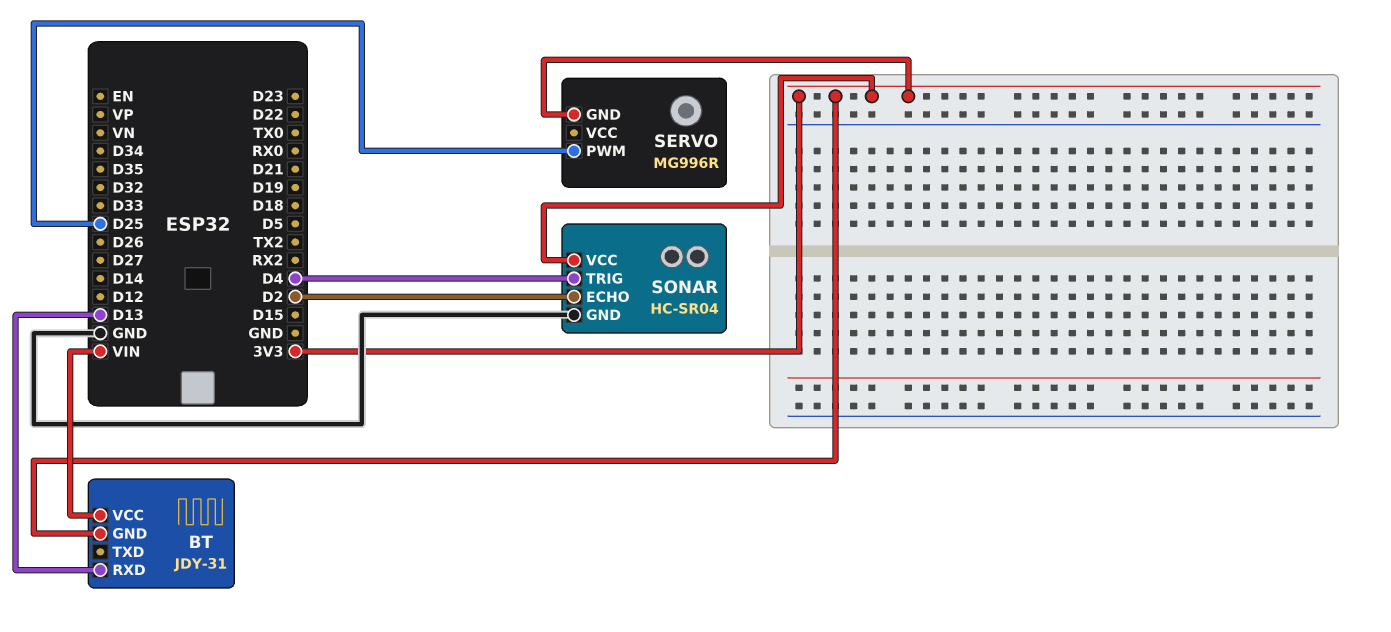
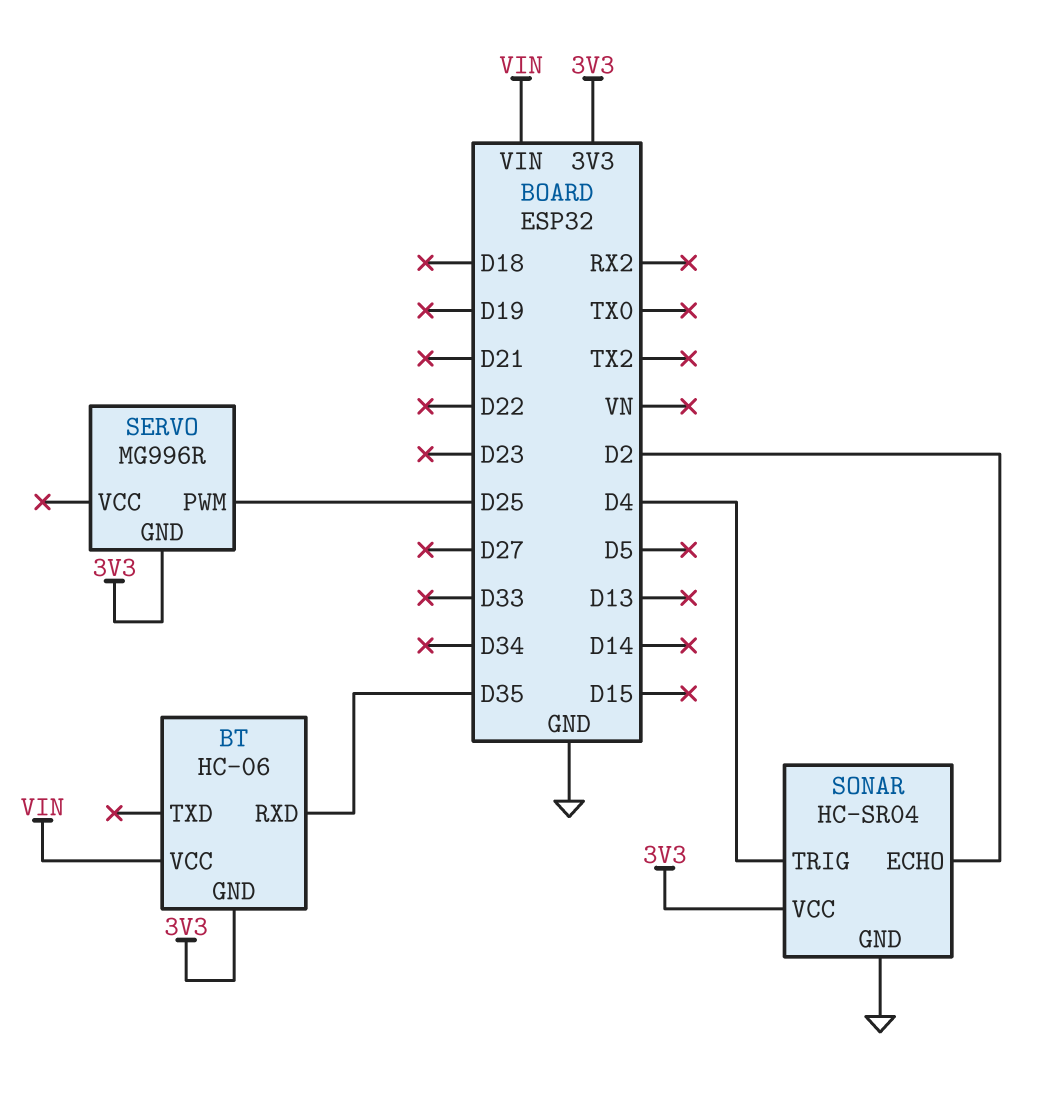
BT: JDY-31 -> HC-06
BT pin RXD: D13 -> D35

